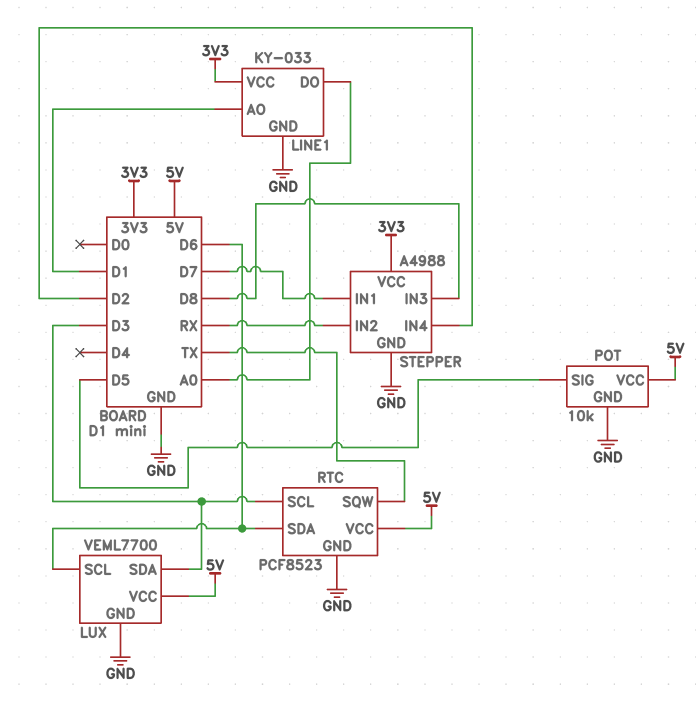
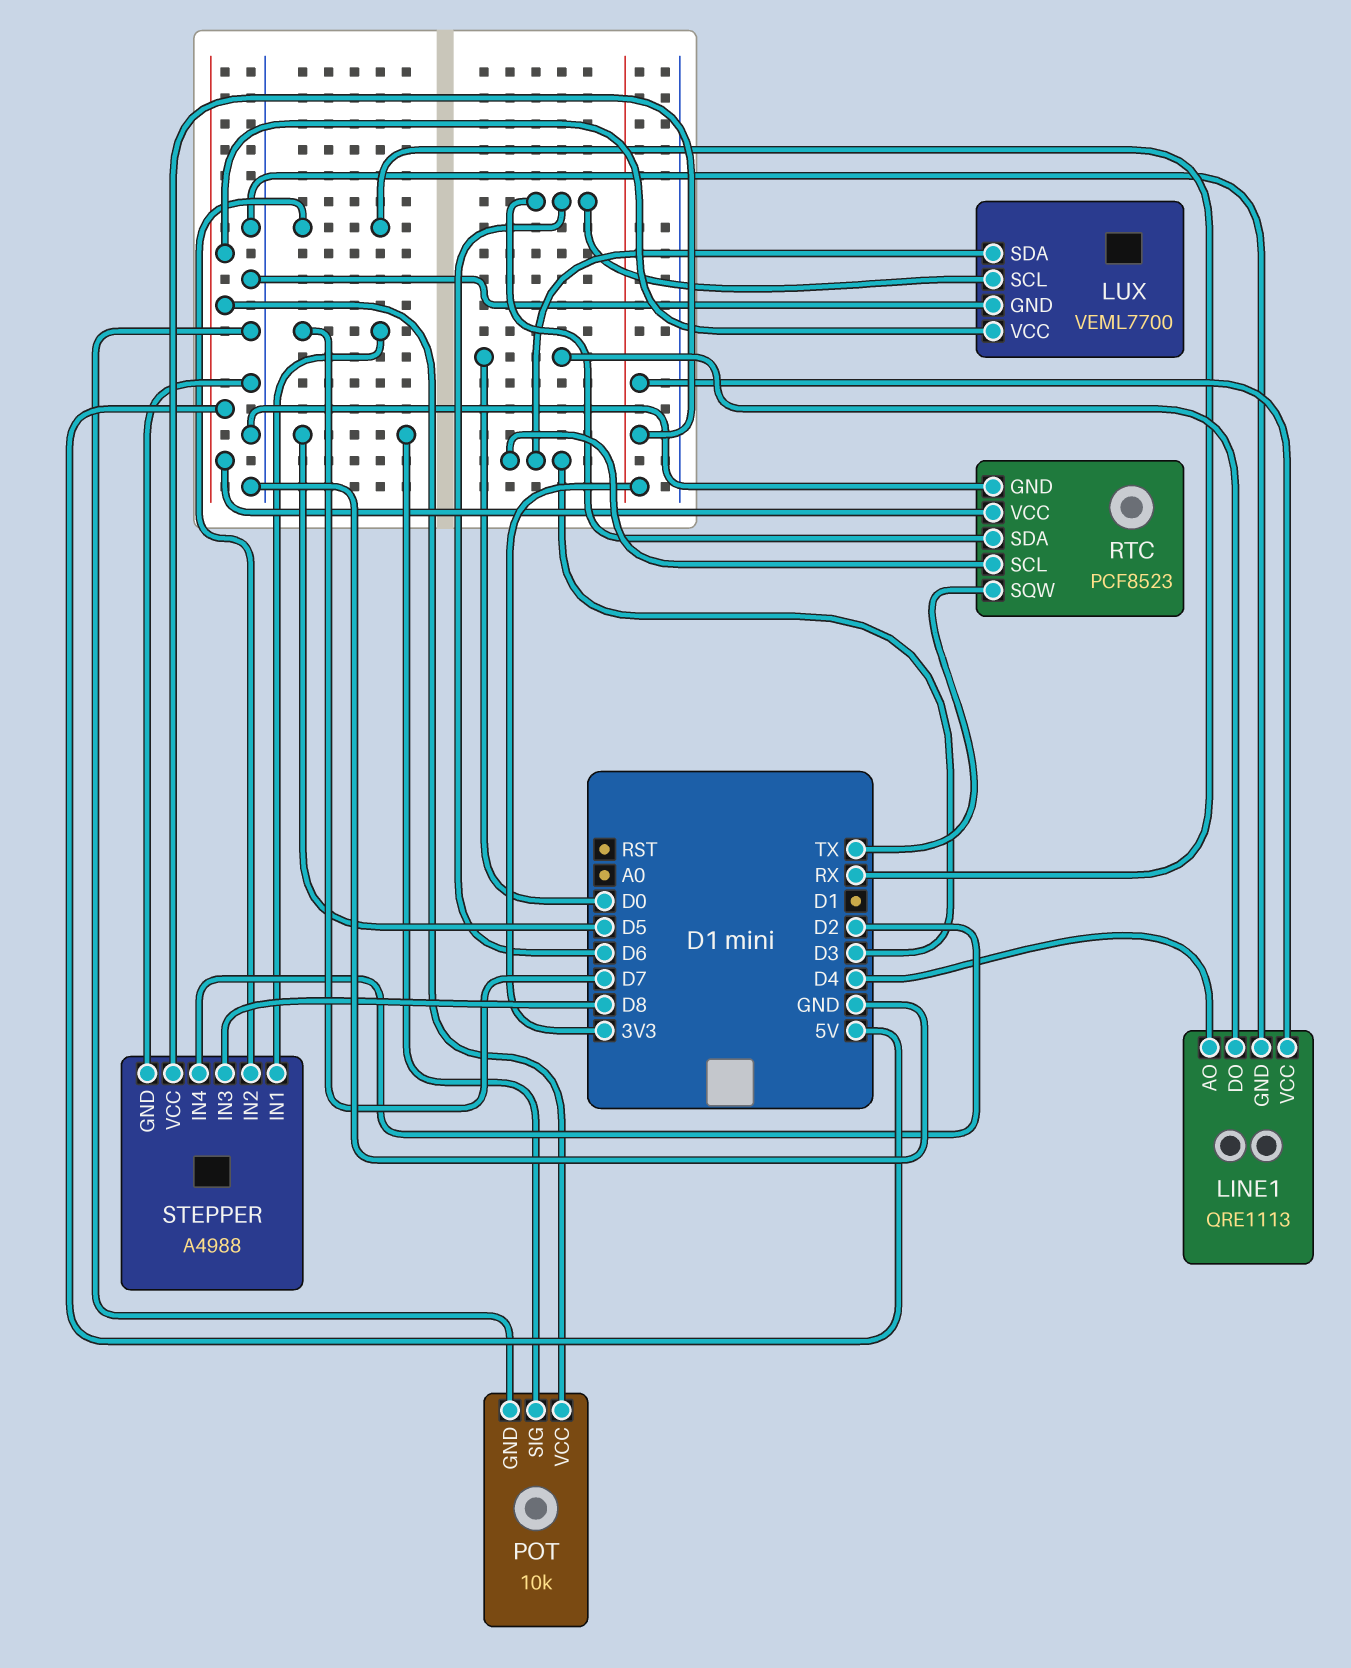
LINE1: KY-033 -> QRE1113
LINE1 pin AO: D1 -> D4
LINE1 pin DO: A0 -> D0

